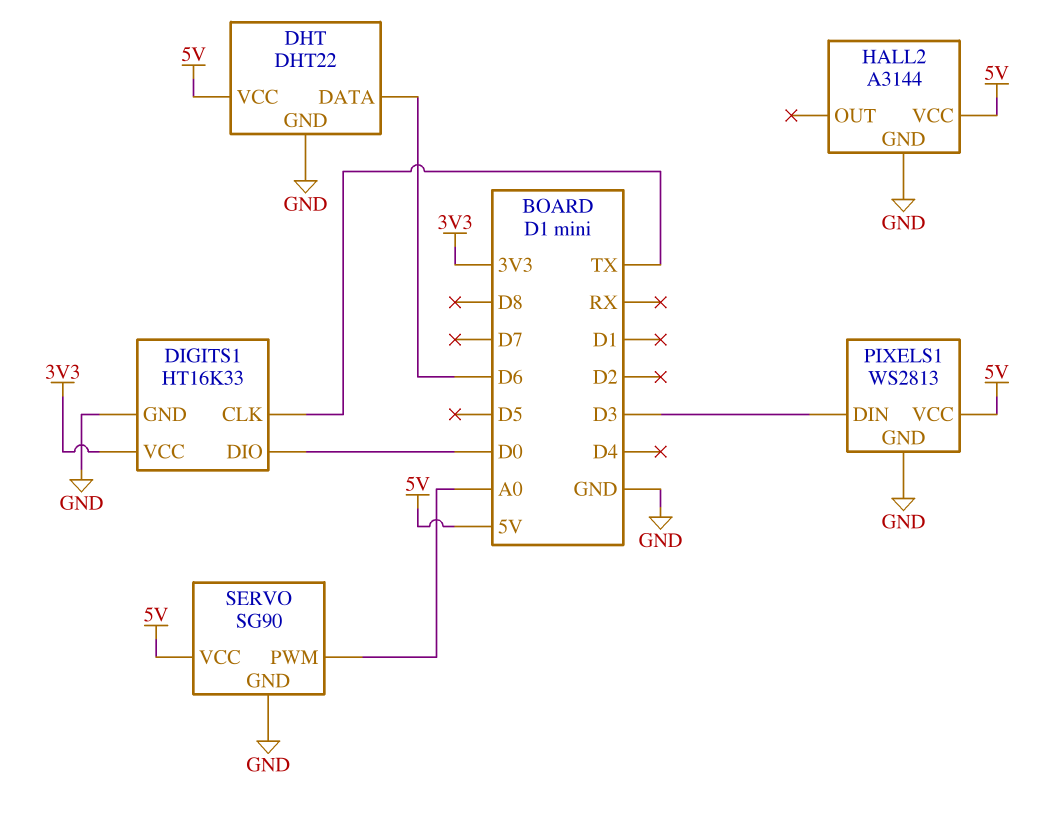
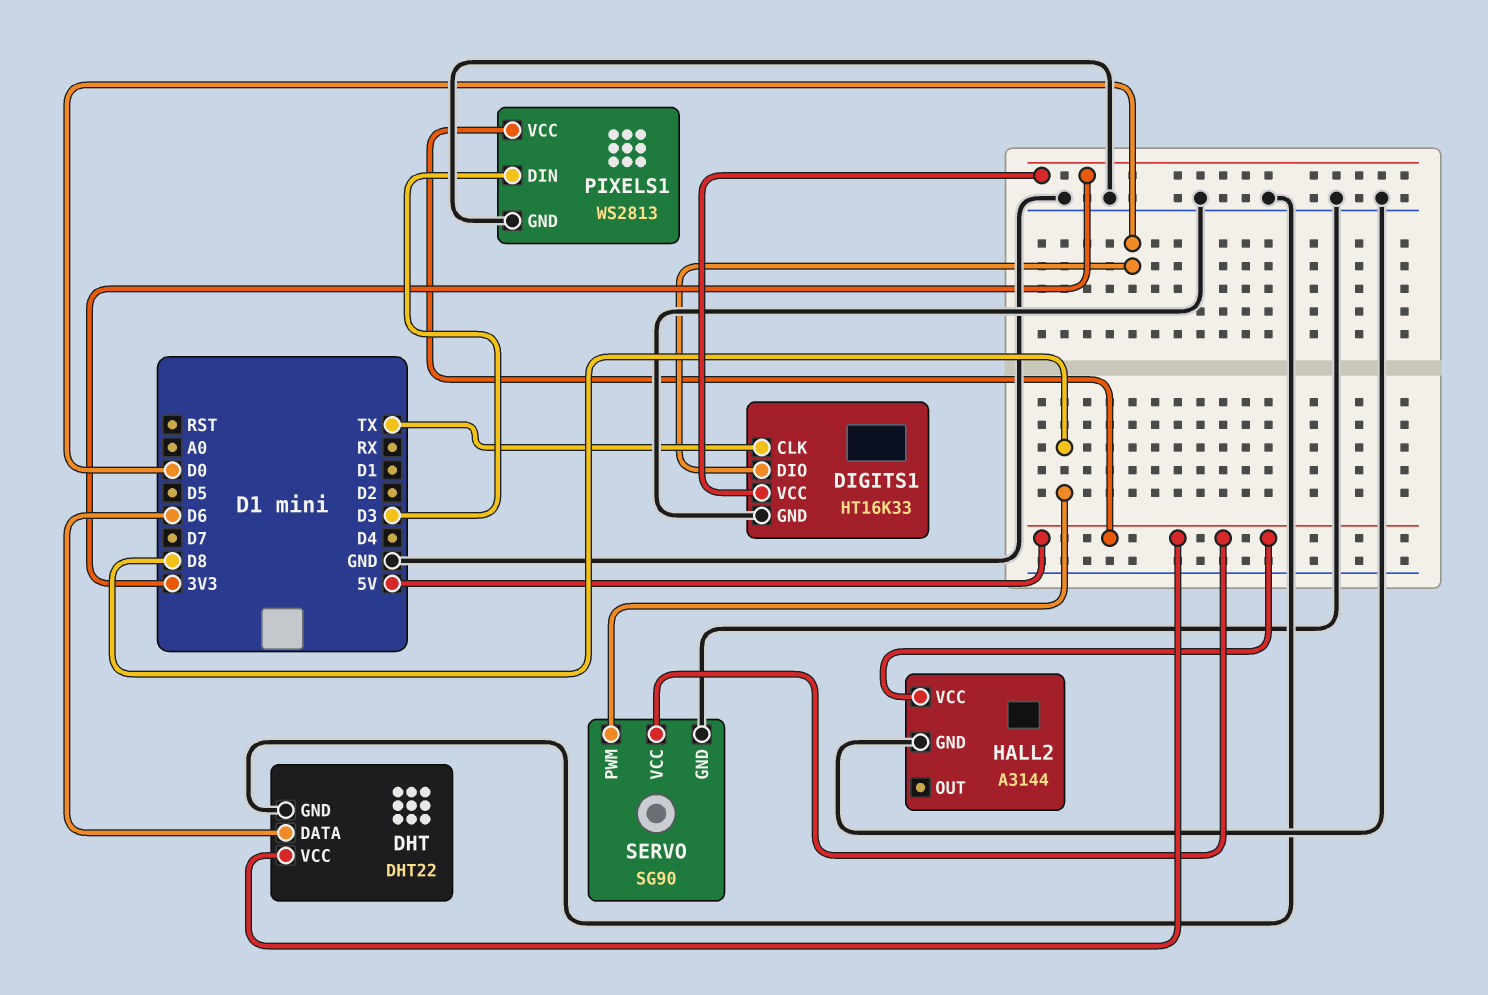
SERVO pin PWM: A0 -> D8

